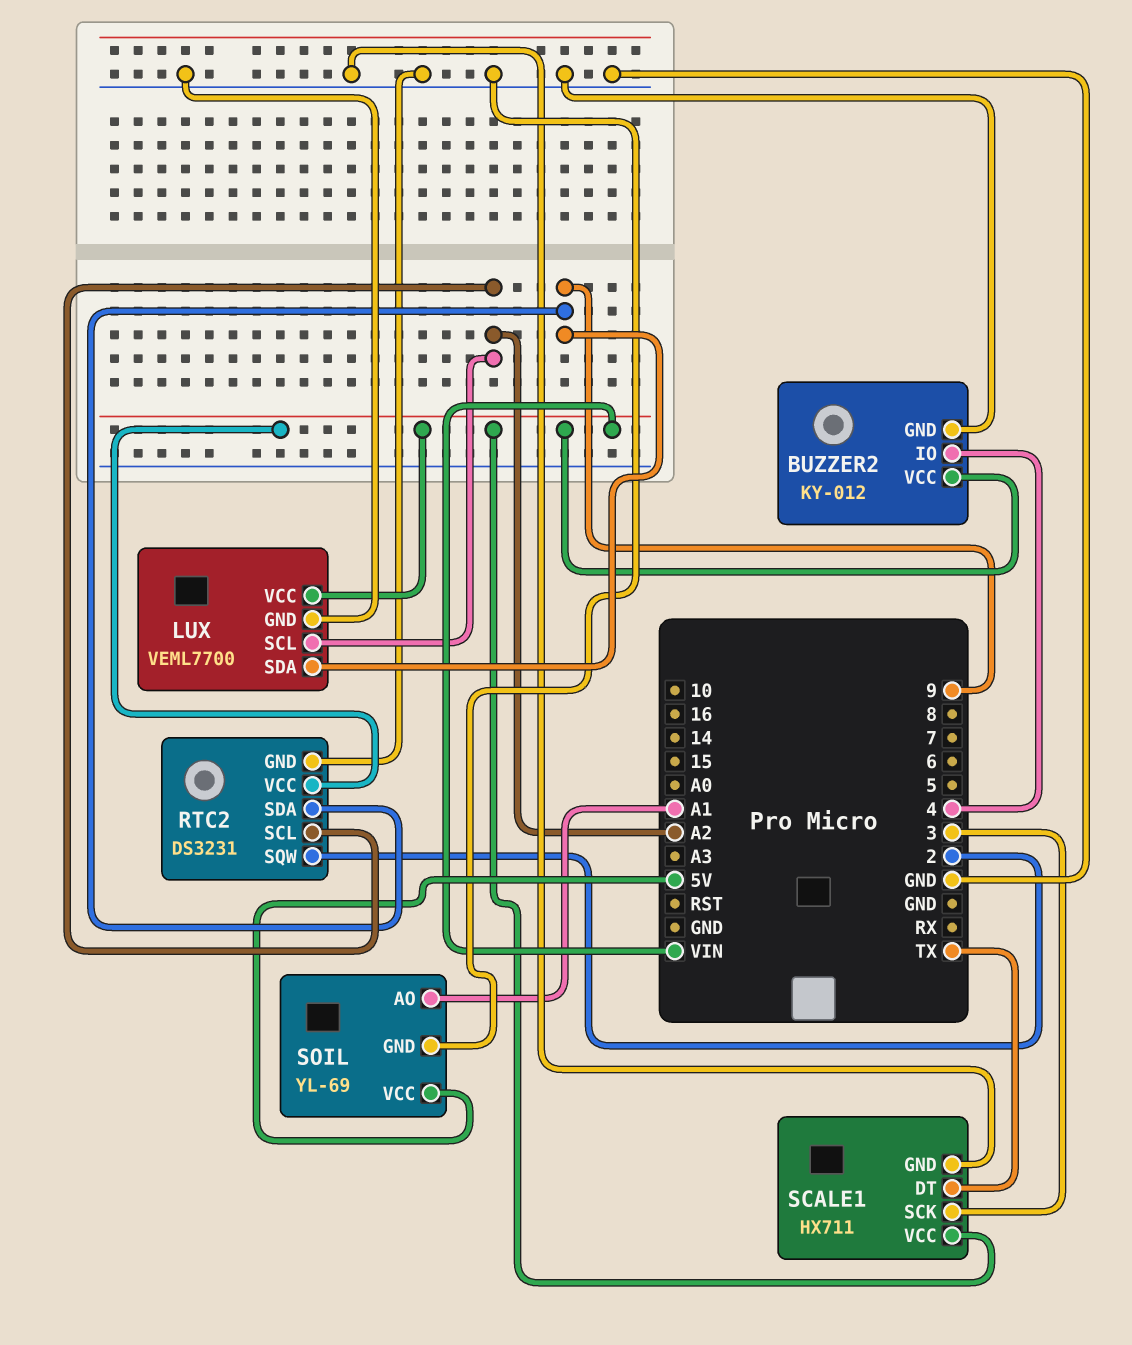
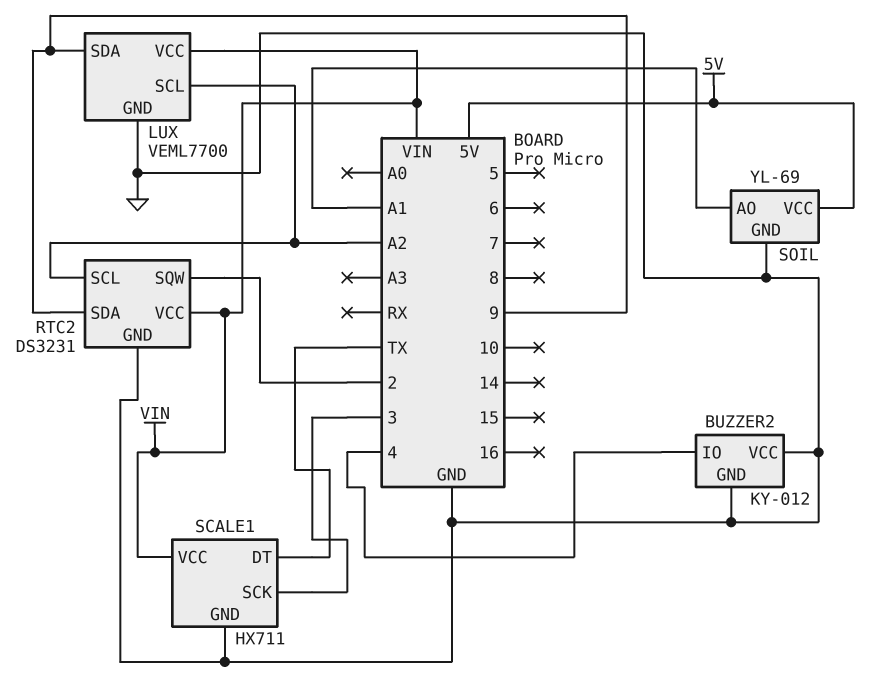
BUZZER2 pin VCC: VIN -> GND

